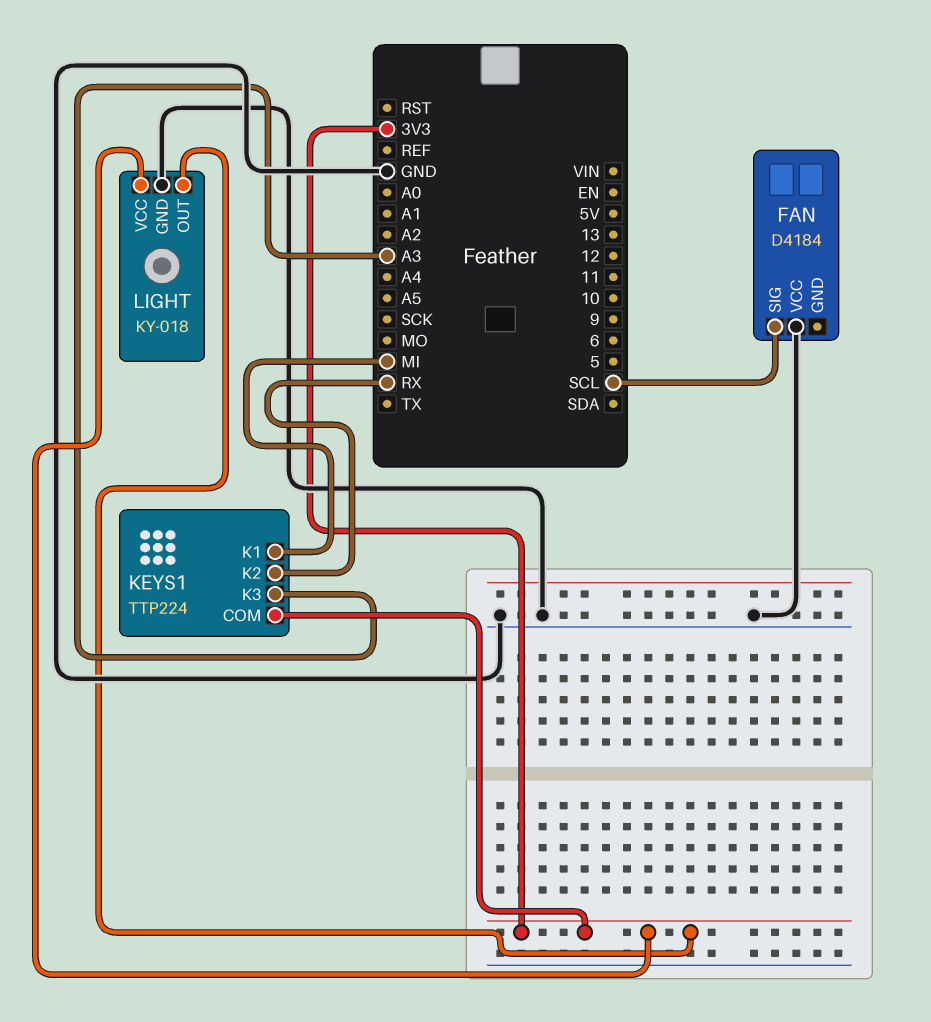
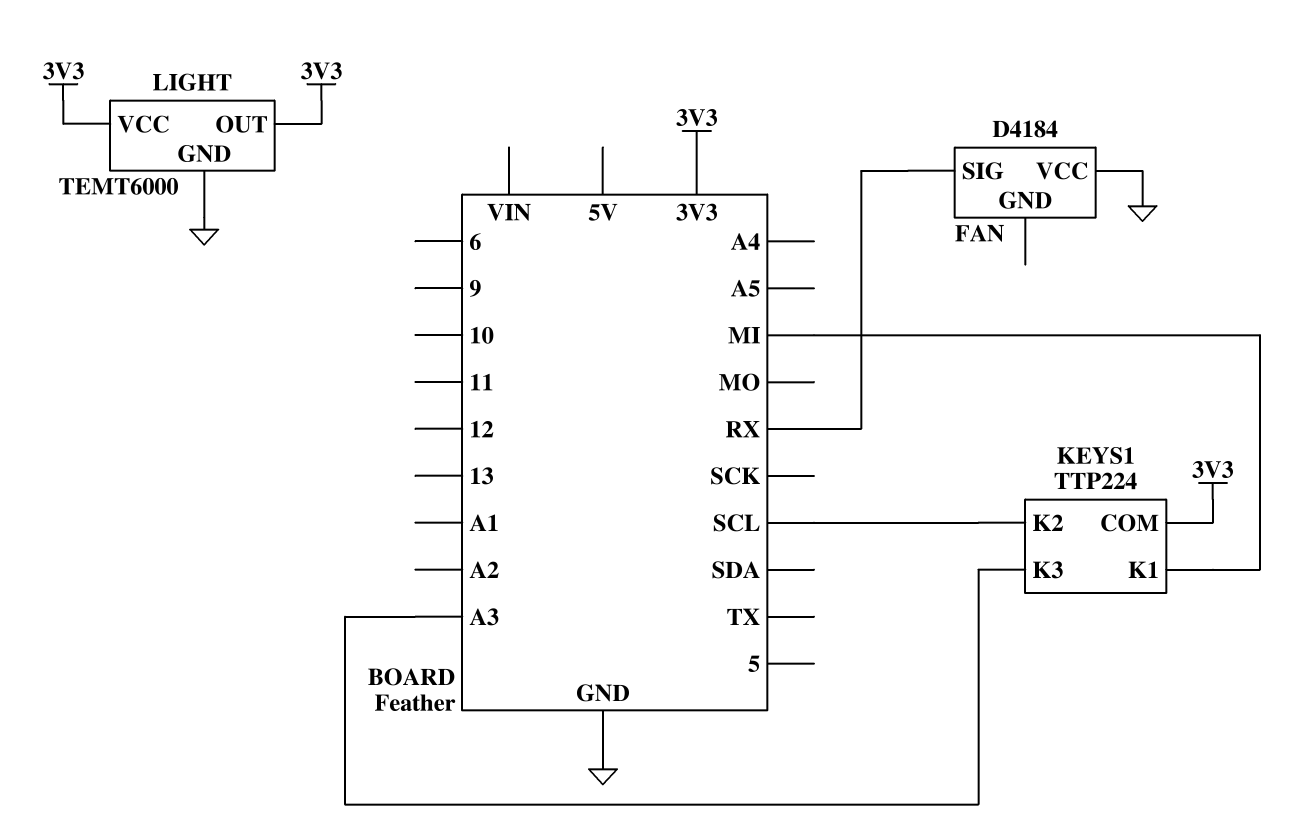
FAN pin SIG: SCL -> RX
KEYS1 pin K2: RX -> SCL
LIGHT: KY-018 -> TEMT6000

